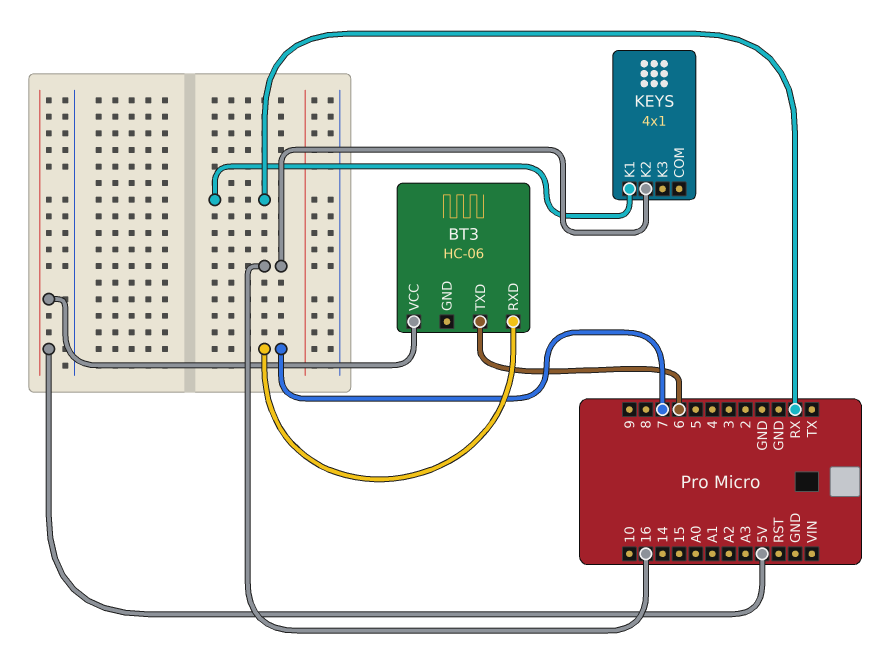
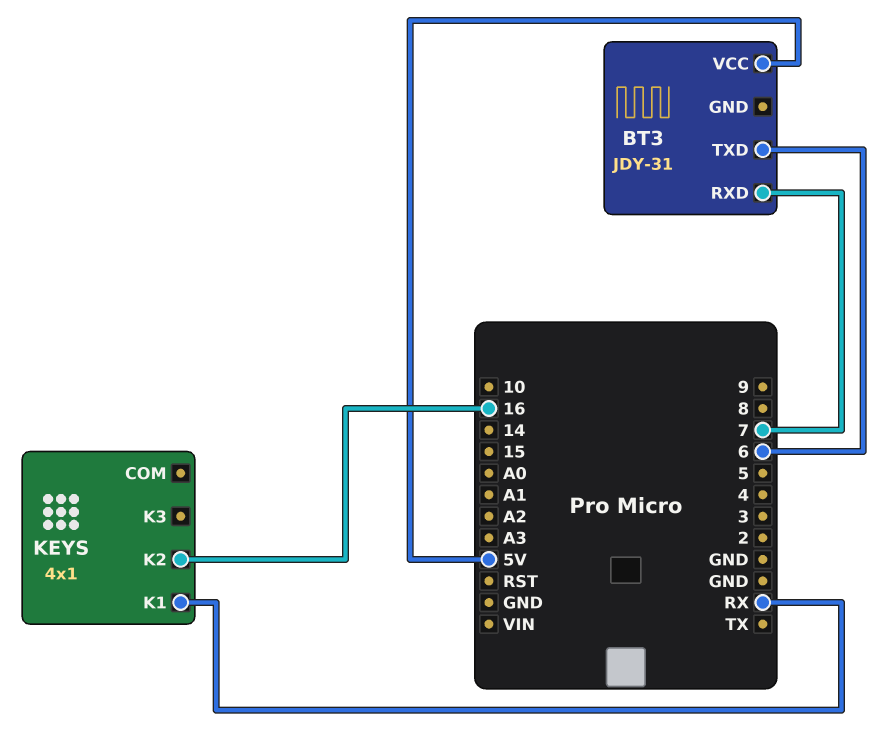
BT3: HC-06 -> JDY-31

